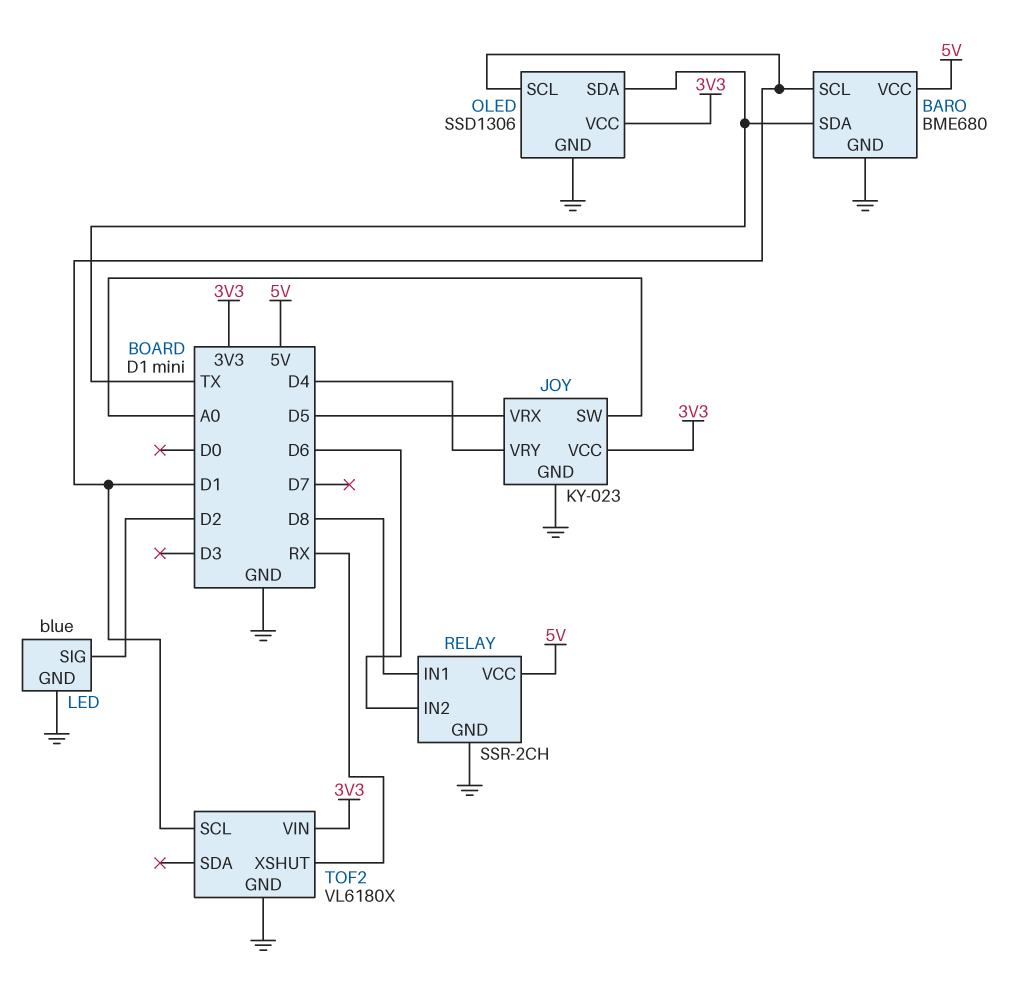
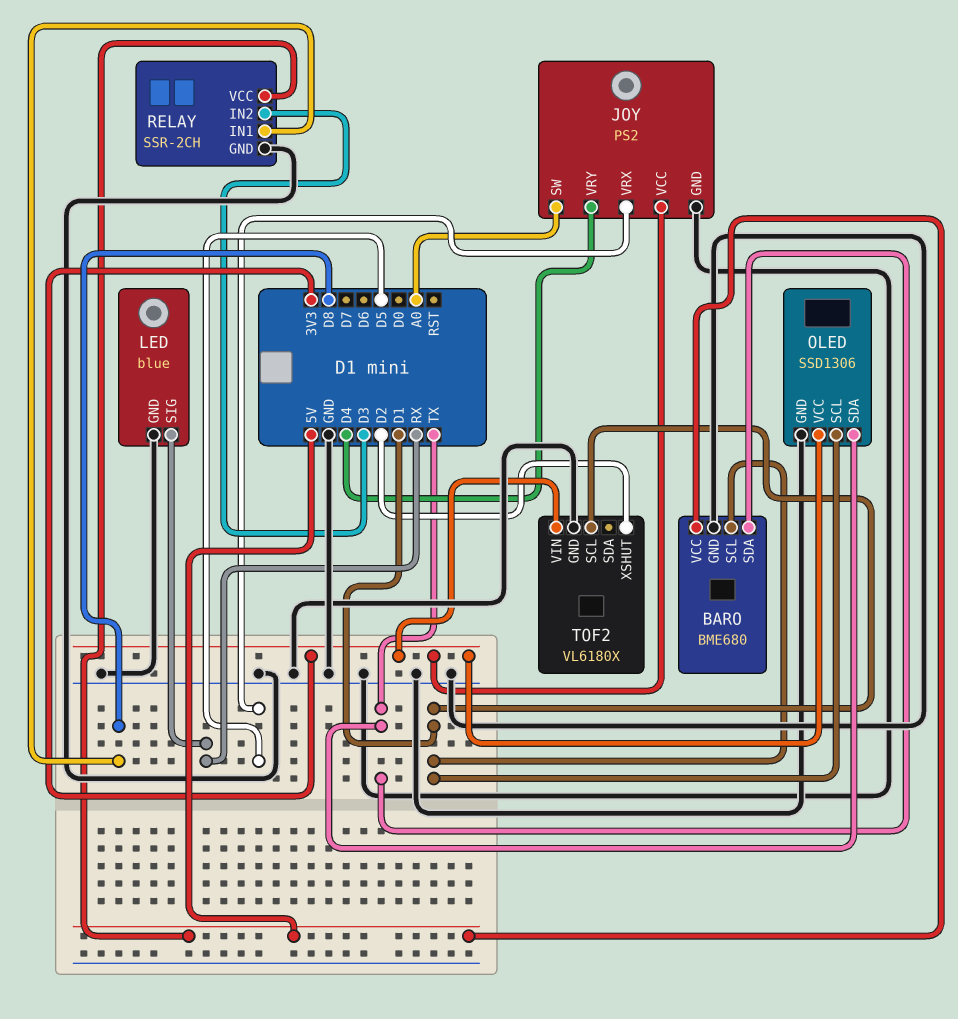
JOY: KY-023 -> PS2
LED pin SIG: D2 -> RX
RELAY pin IN2: D6 -> D3
TOF2 pin XSHUT: RX -> D2

